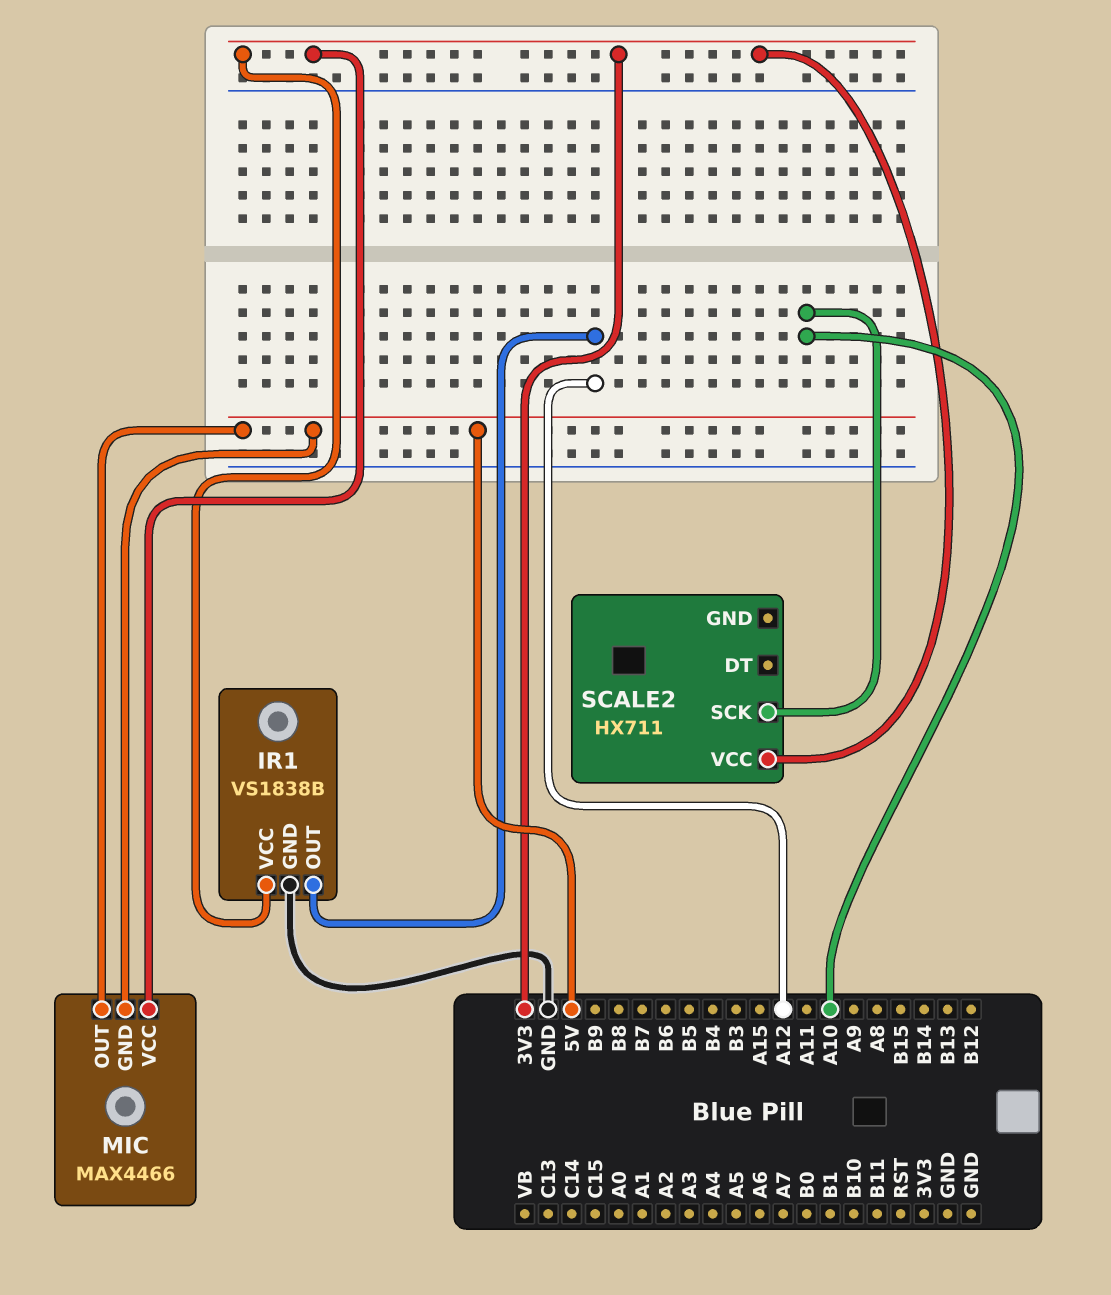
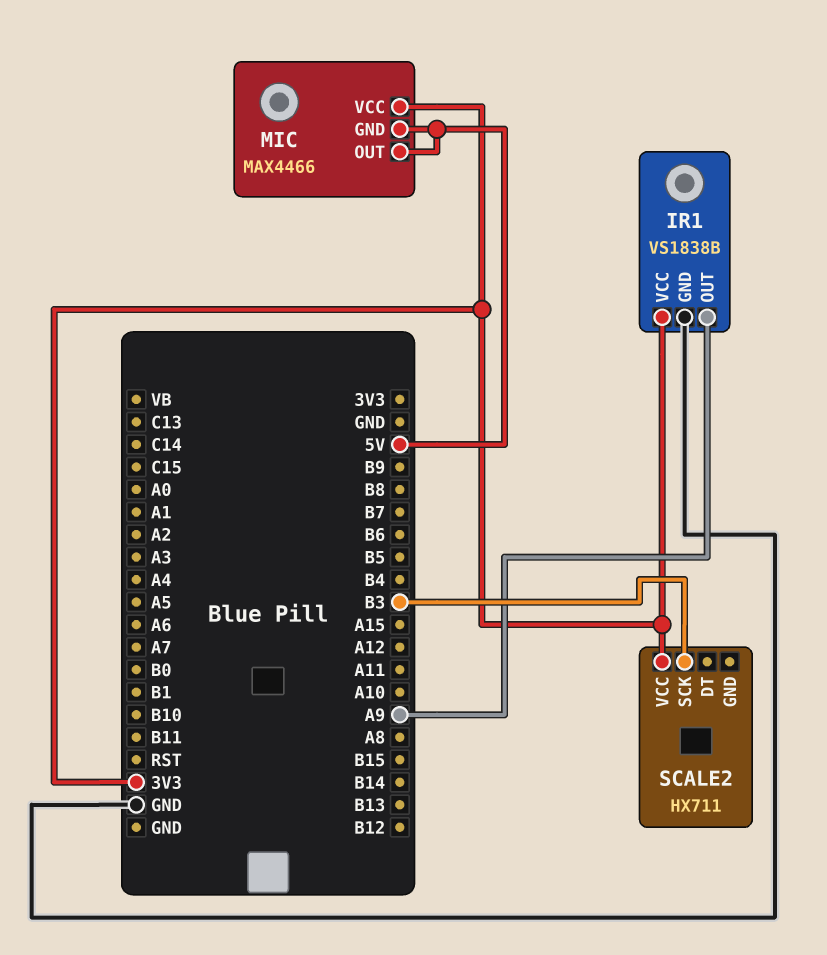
IR1 pin OUT: A12 -> A9
SCALE2 pin SCK: A10 -> B3

